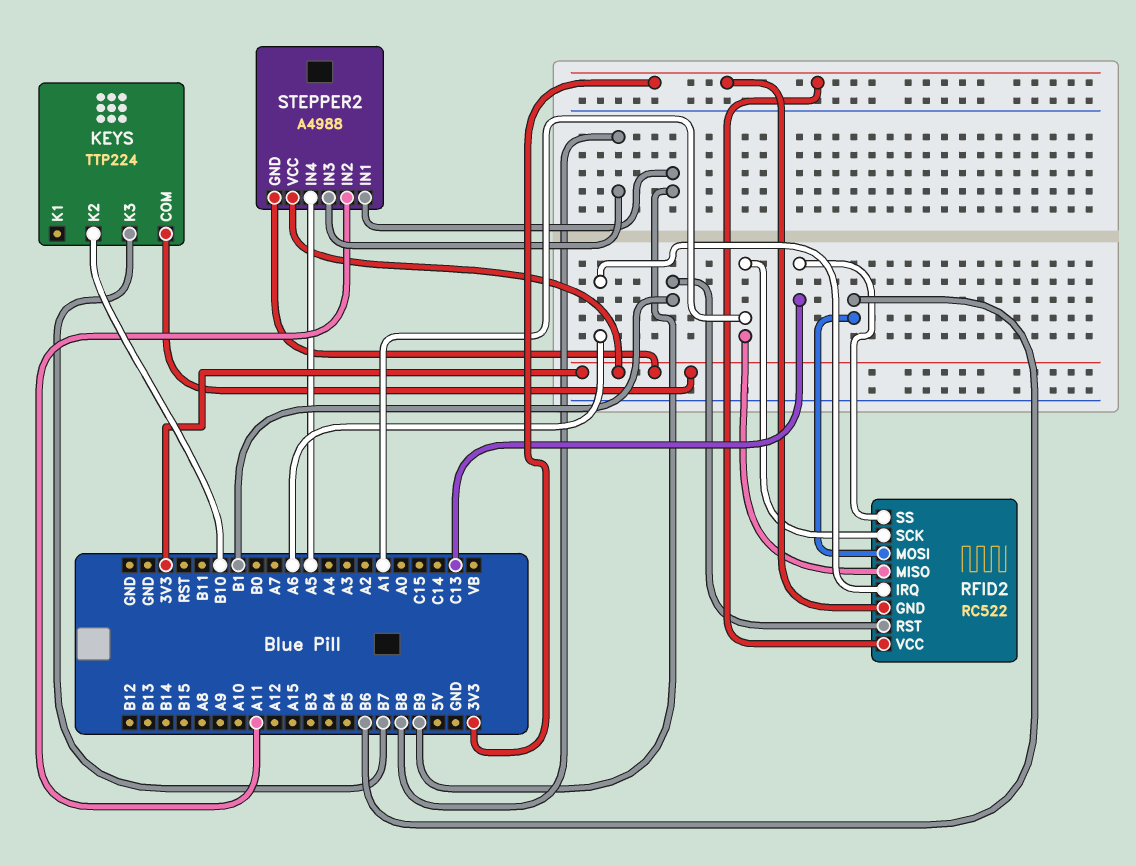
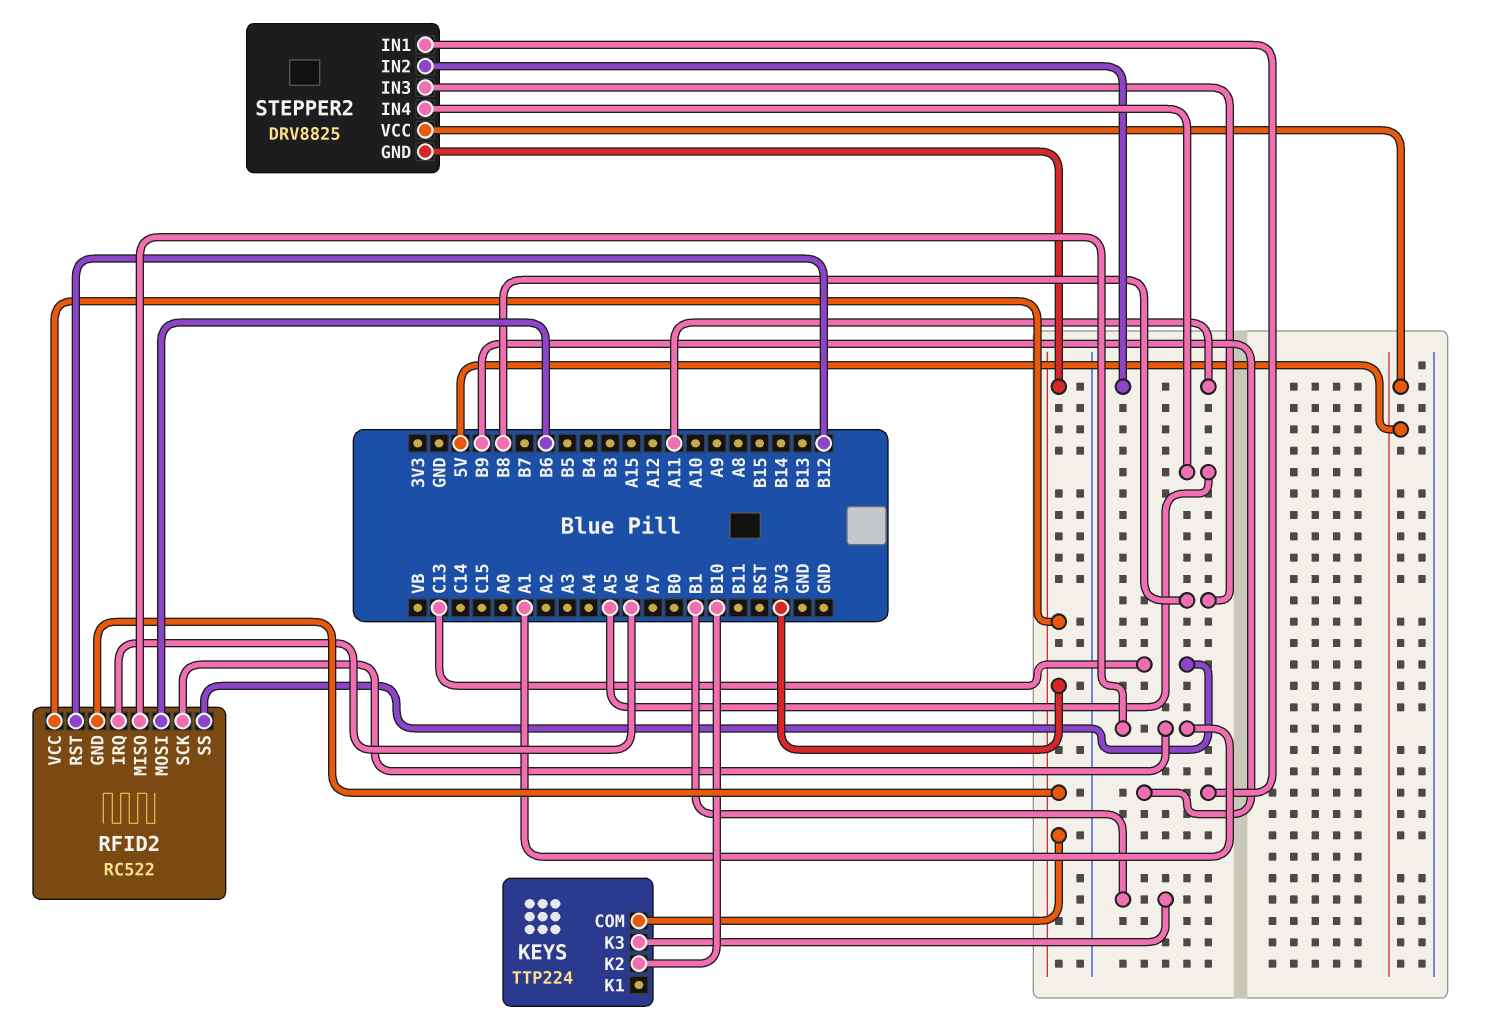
KEYS pin K3: B7 -> B1
RFID2 pin RST: B1 -> B12
STEPPER2: A4988 -> DRV8825
STEPPER2 pin VCC: 3V3 -> 5V

